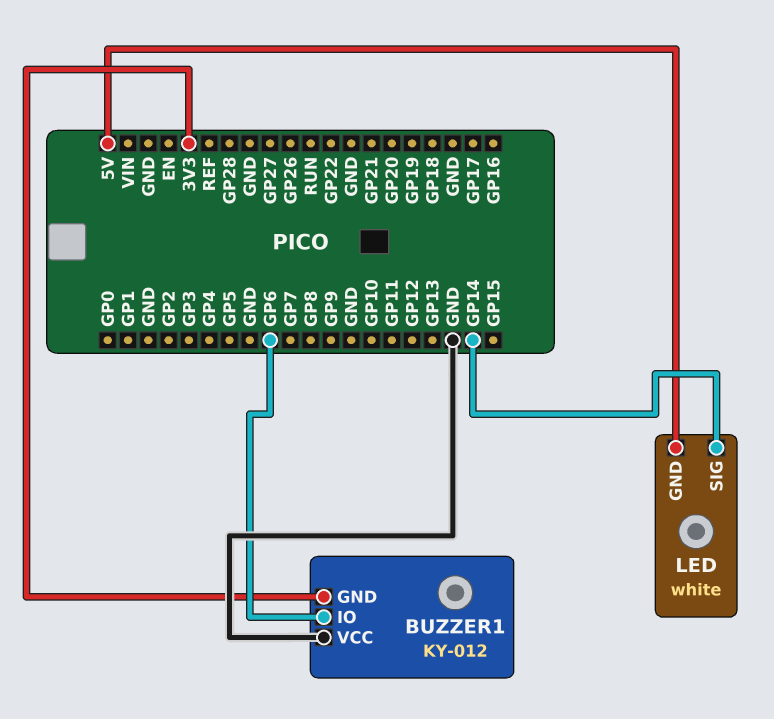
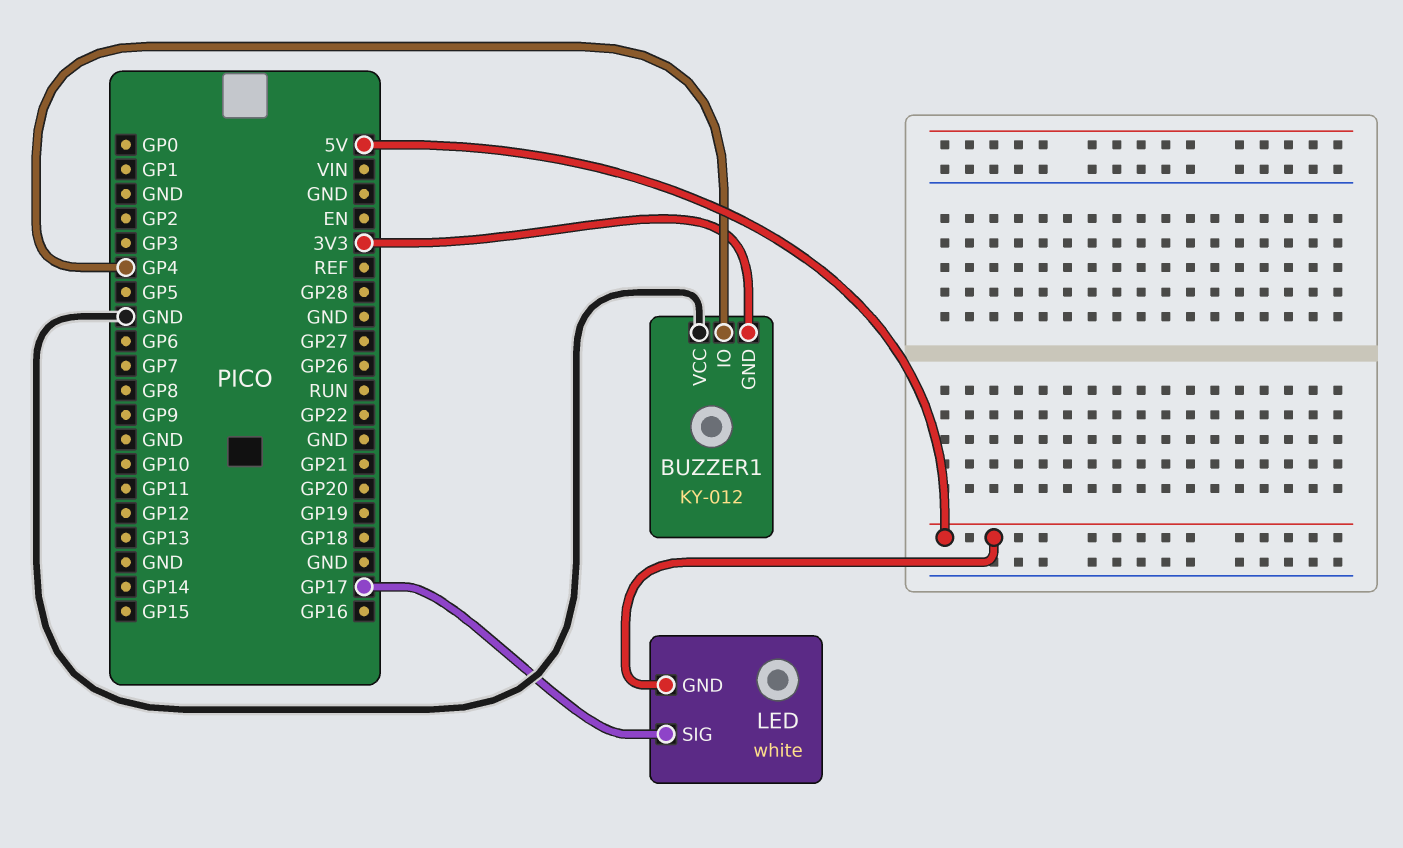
BUZZER1 pin IO: GP6 -> GP4
LED pin SIG: GP14 -> GP17

